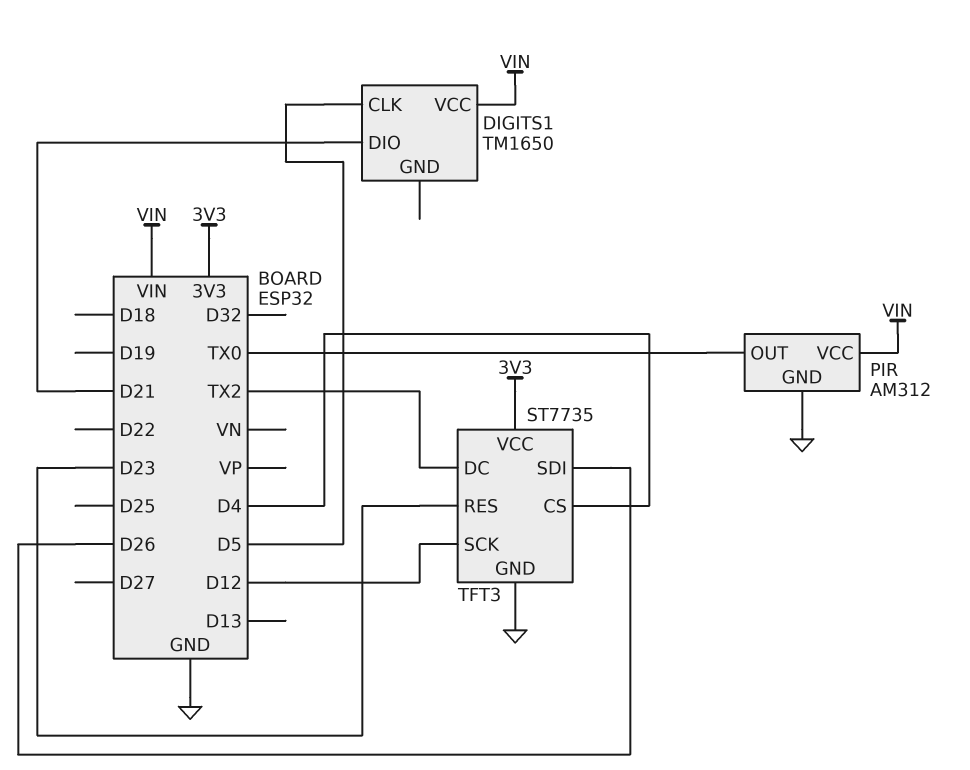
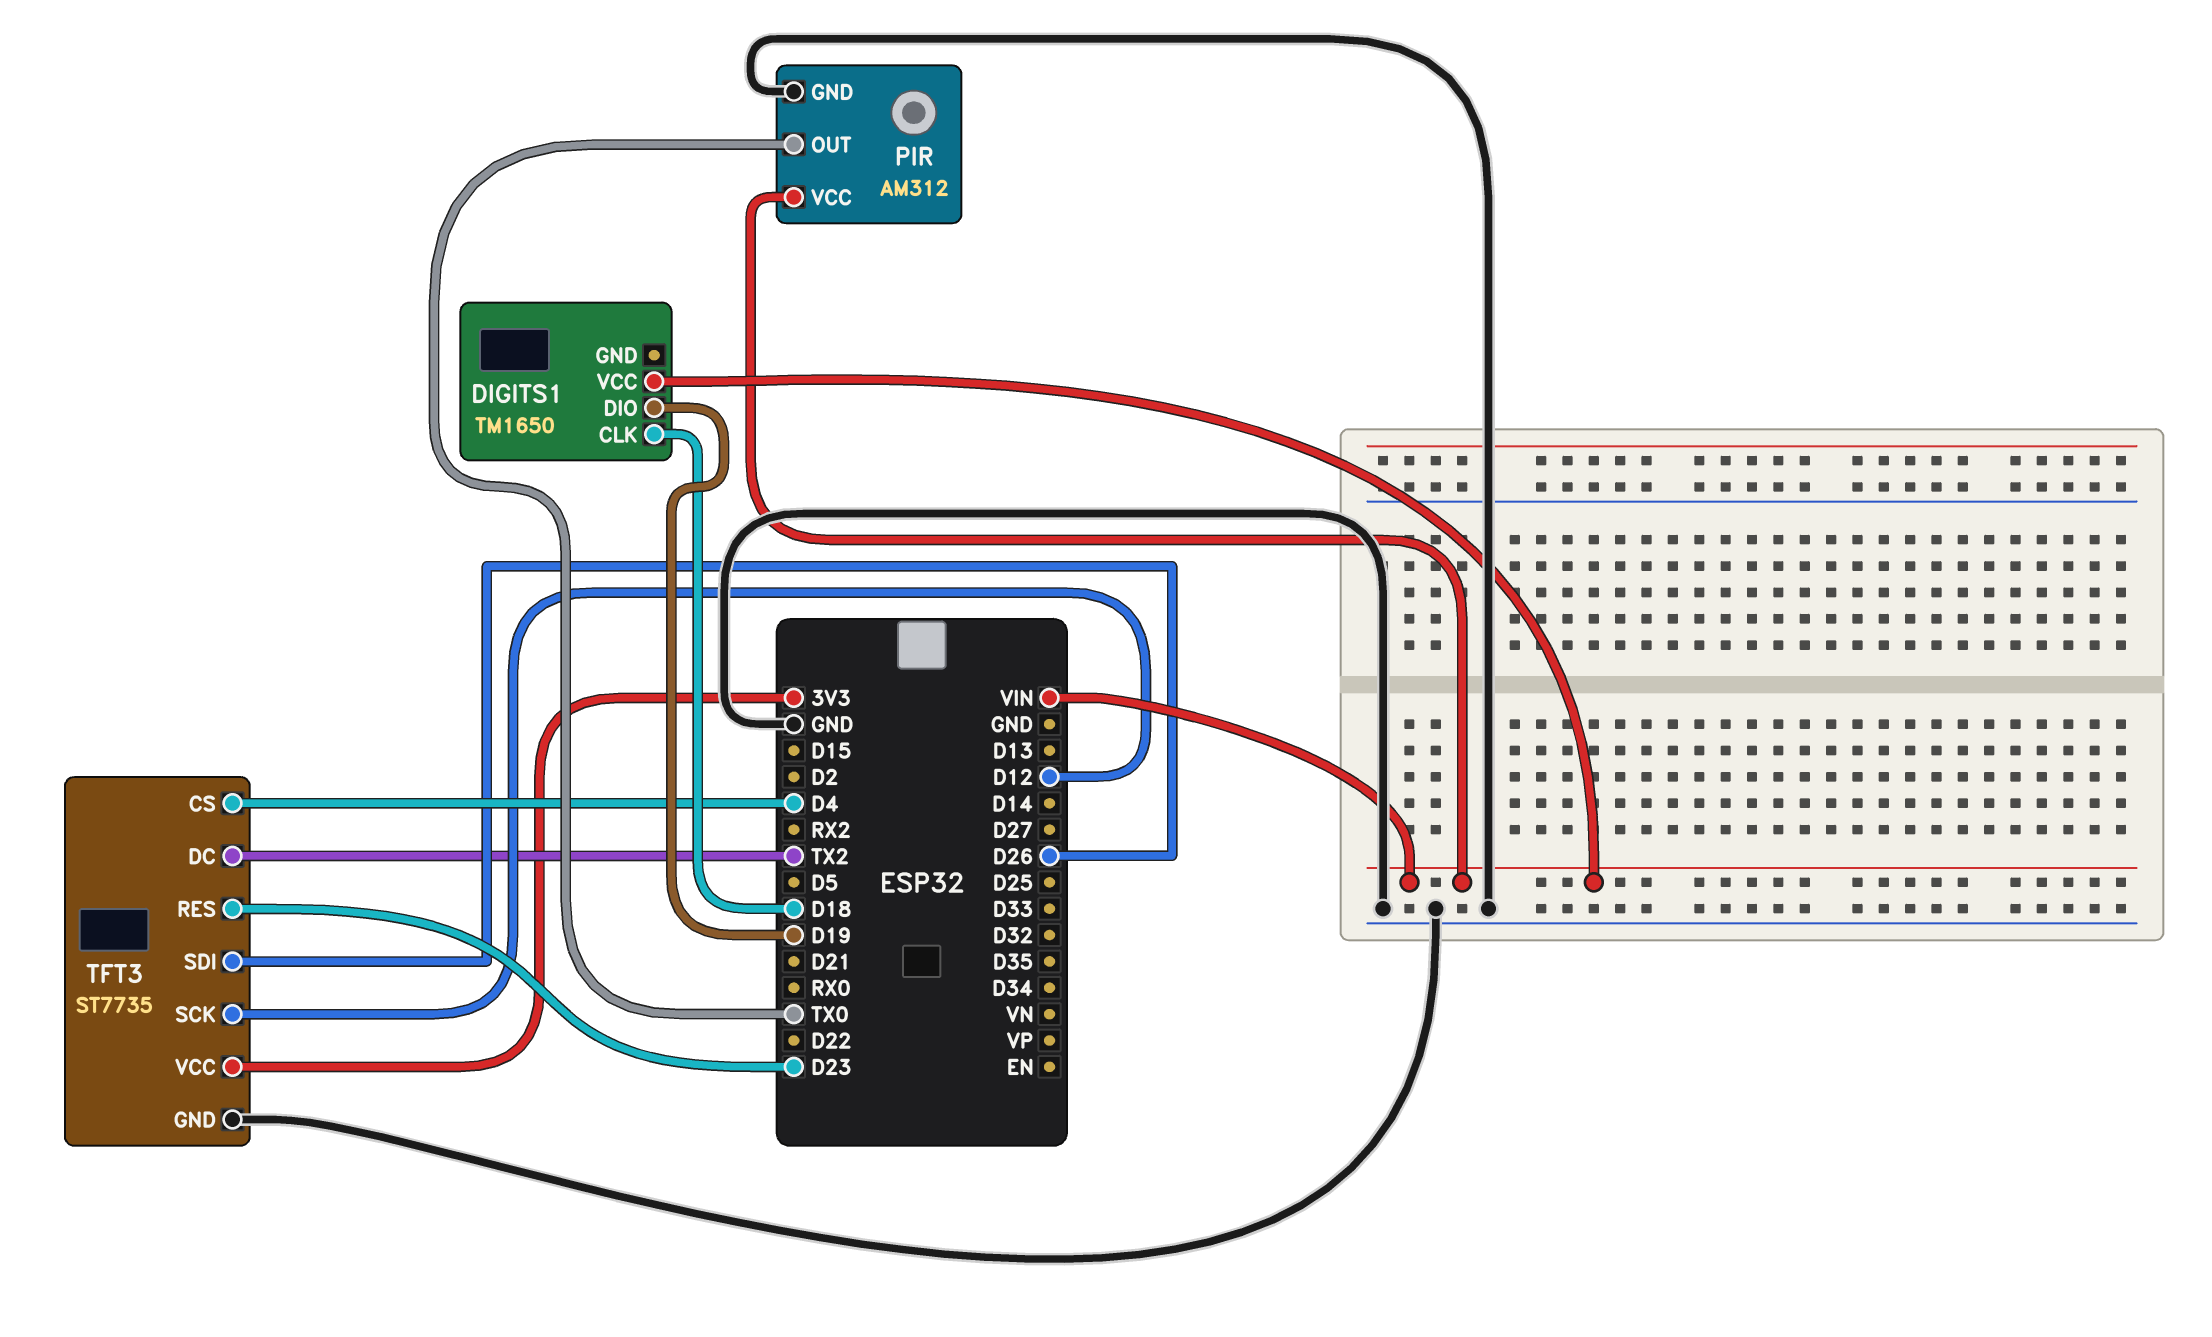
DIGITS1 pin CLK: D5 -> D18
DIGITS1 pin DIO: D21 -> D19

